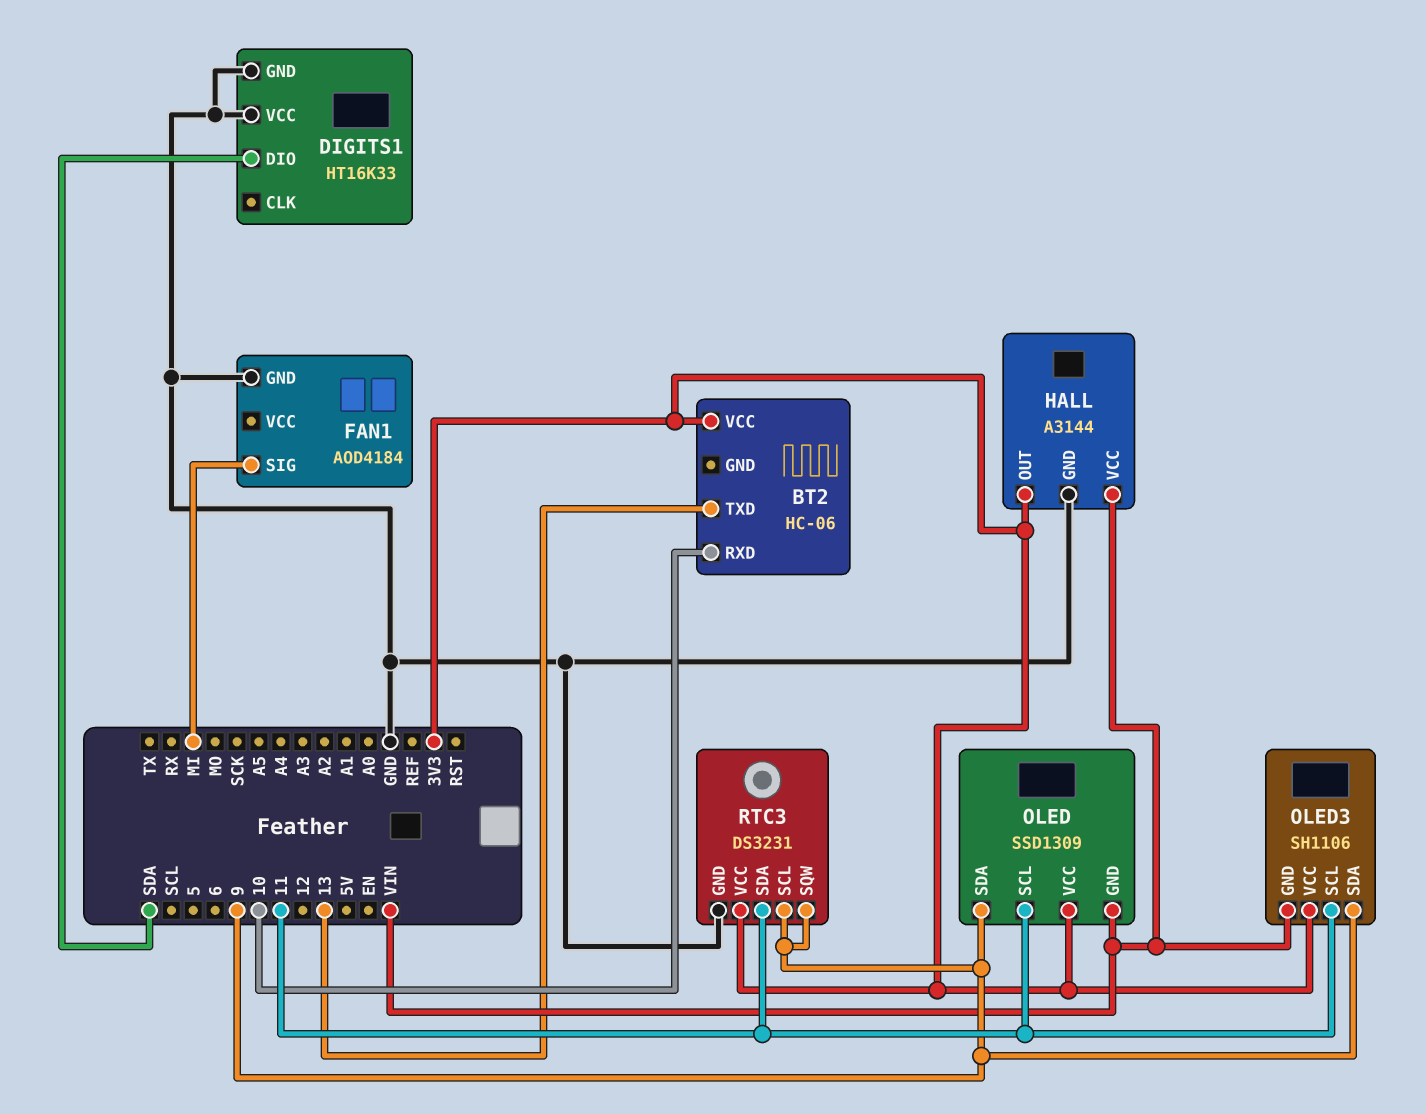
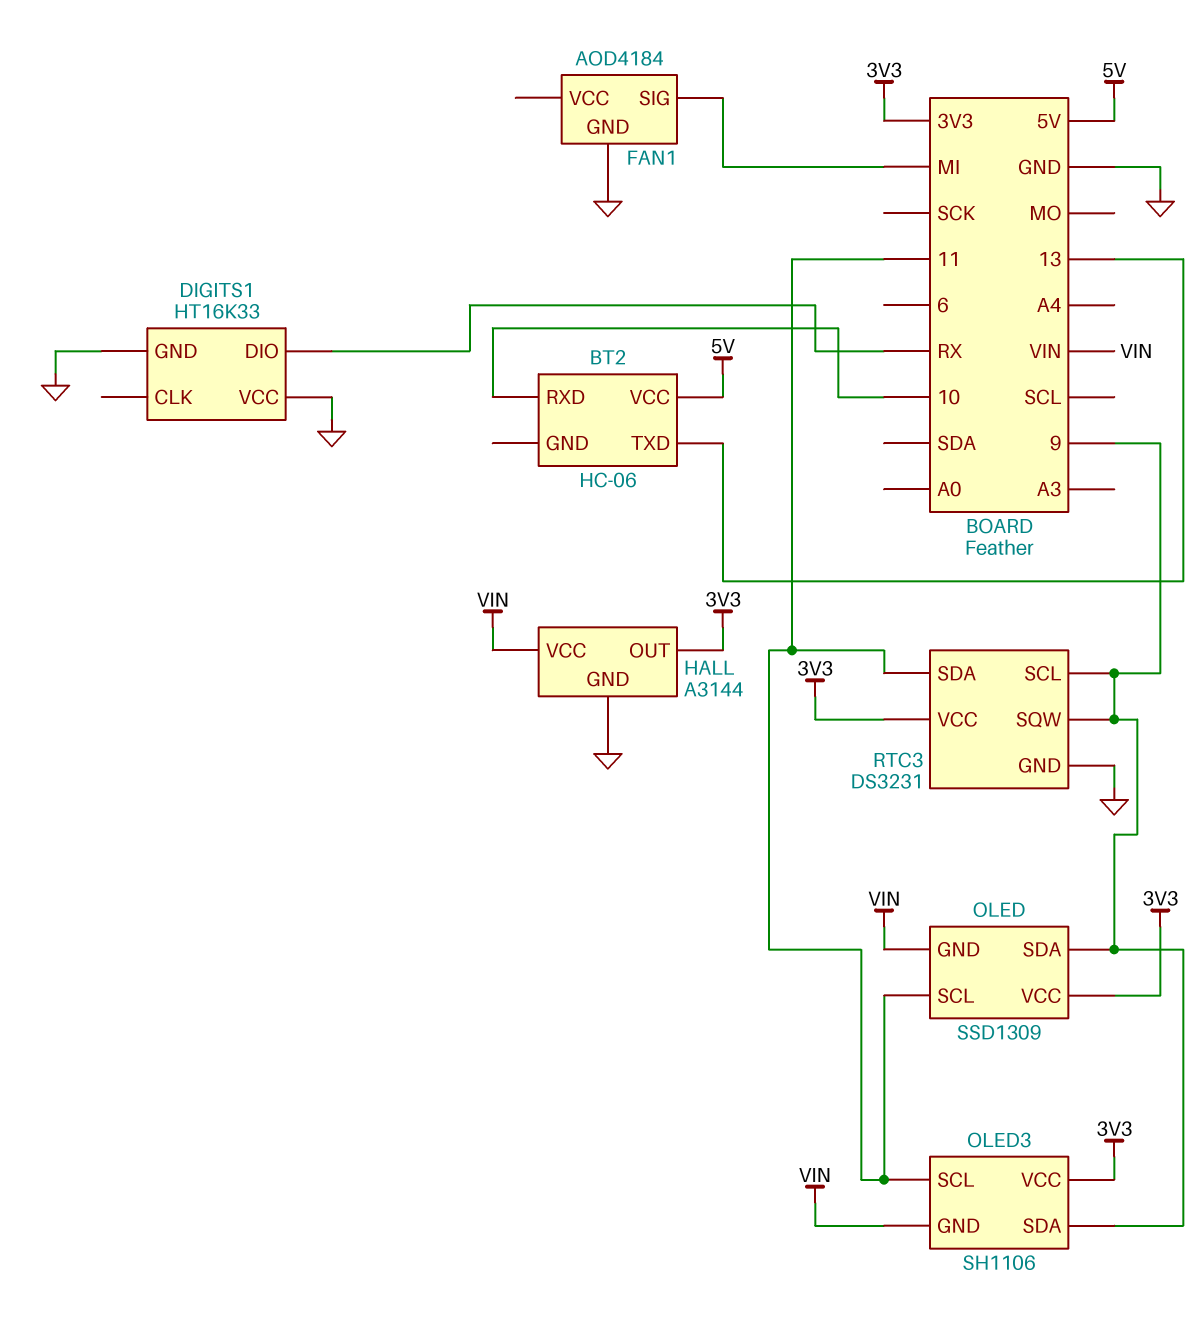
BT2 pin VCC: 3V3 -> 5V
DIGITS1 pin DIO: SDA -> RX

